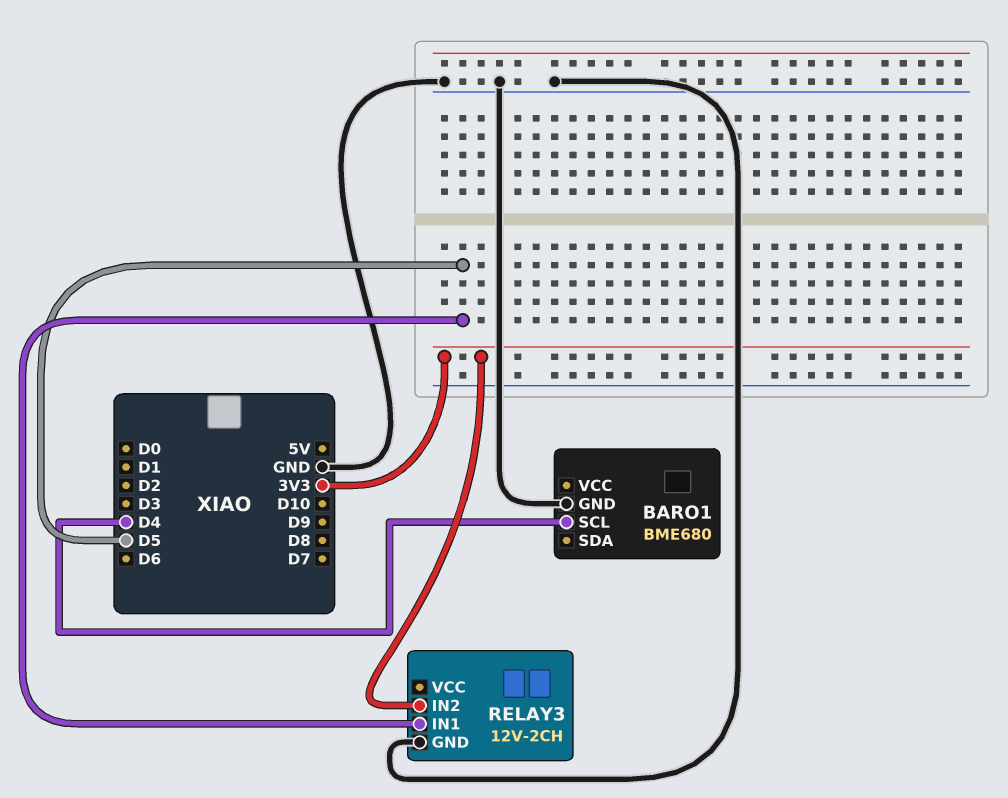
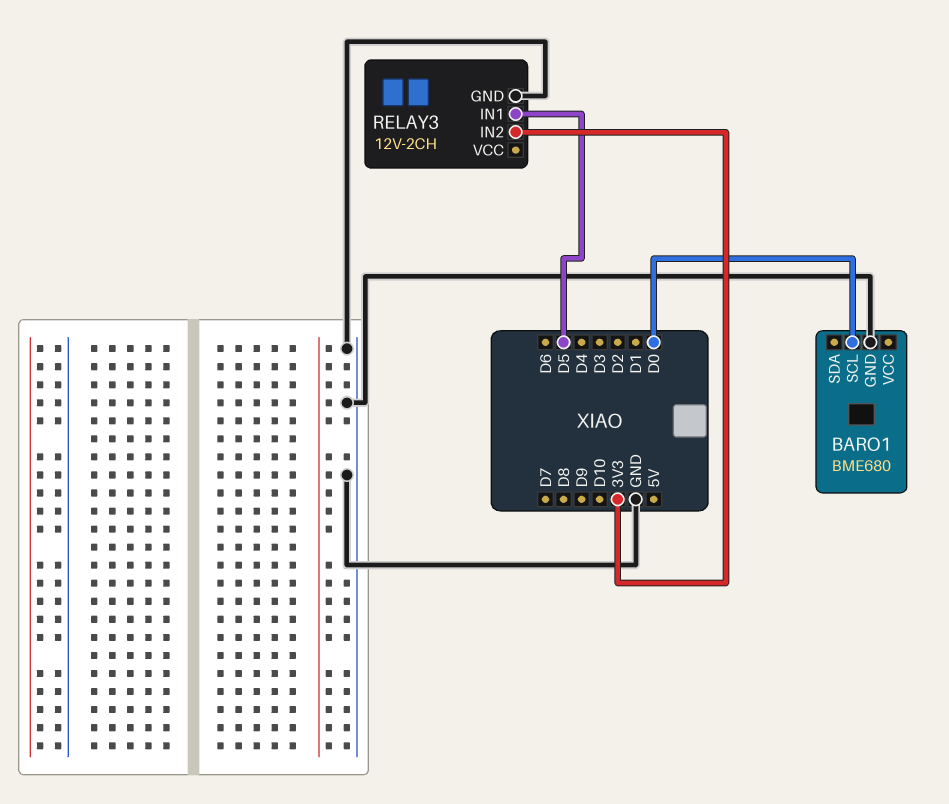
BARO1 pin SCL: D4 -> D0

